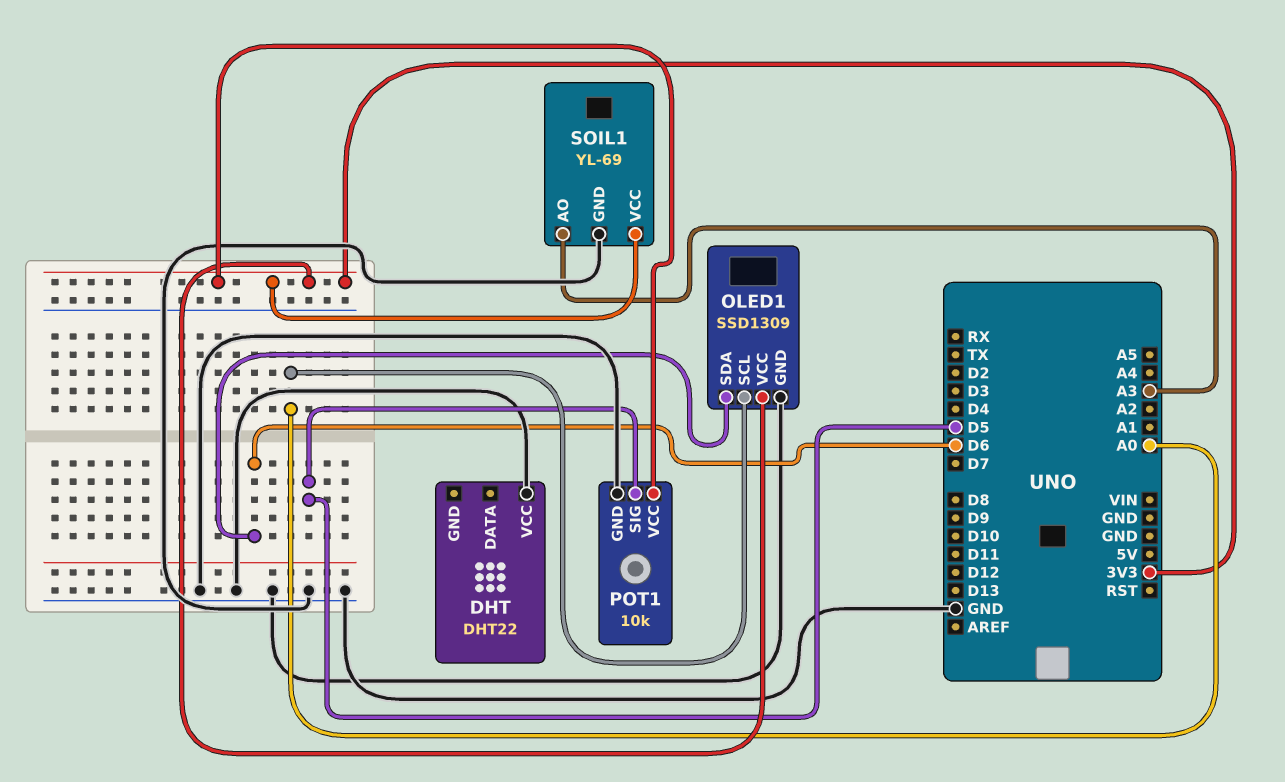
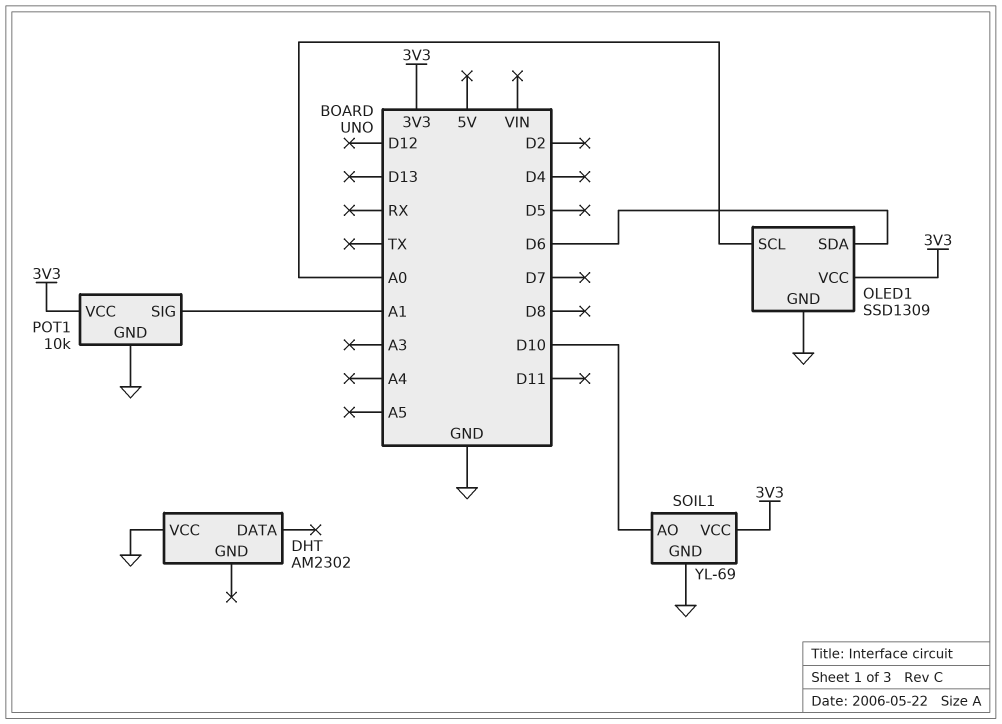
DHT: DHT22 -> AM2302
POT1 pin SIG: D5 -> A1
SOIL1 pin AO: A3 -> D10

